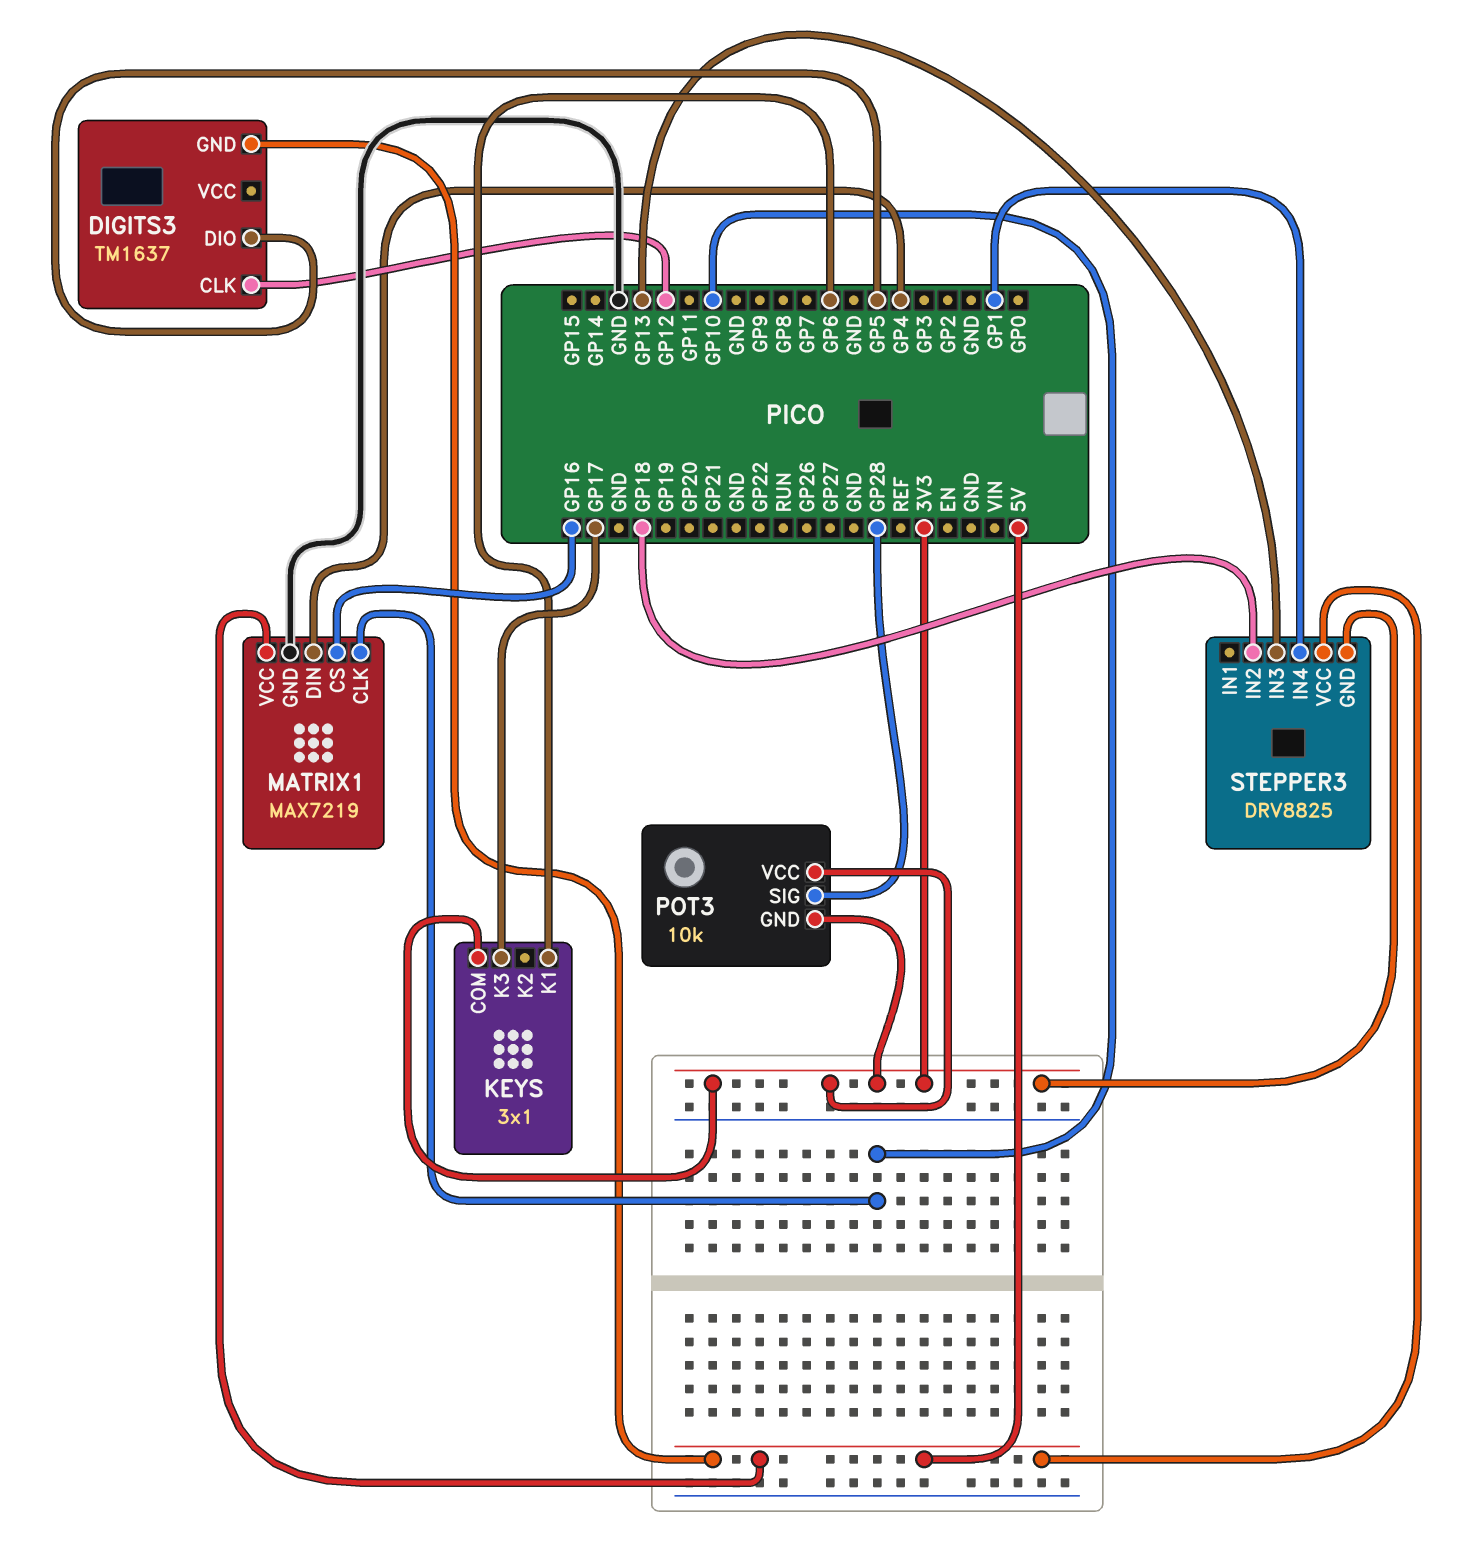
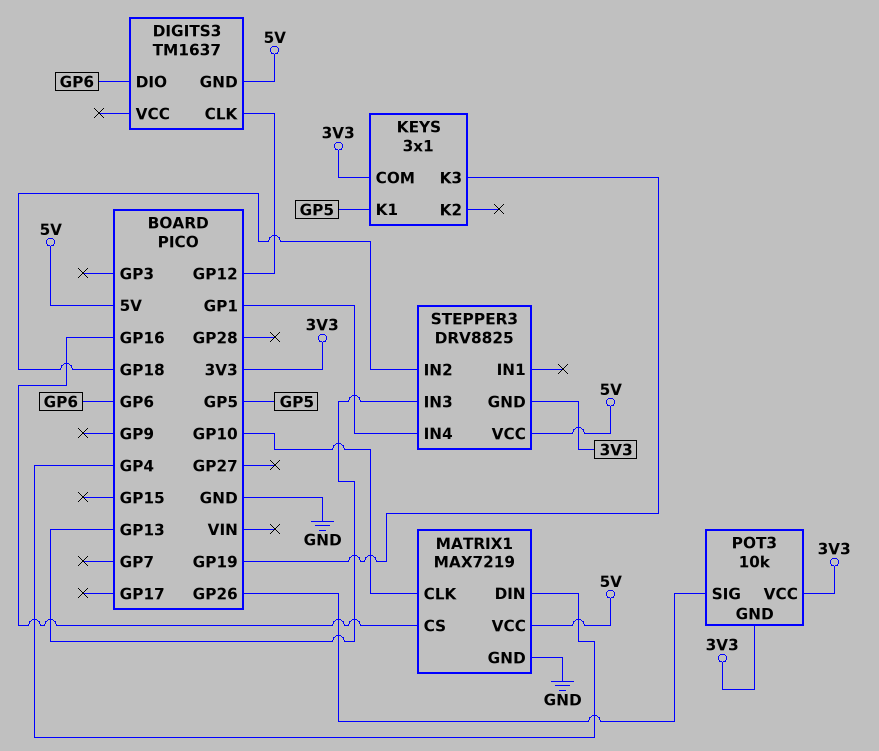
DIGITS3 pin DIO: GP5 -> GP6
KEYS pin K1: GP6 -> GP5
KEYS pin K3: GP17 -> GP19
POT3 pin SIG: GP28 -> GP26

